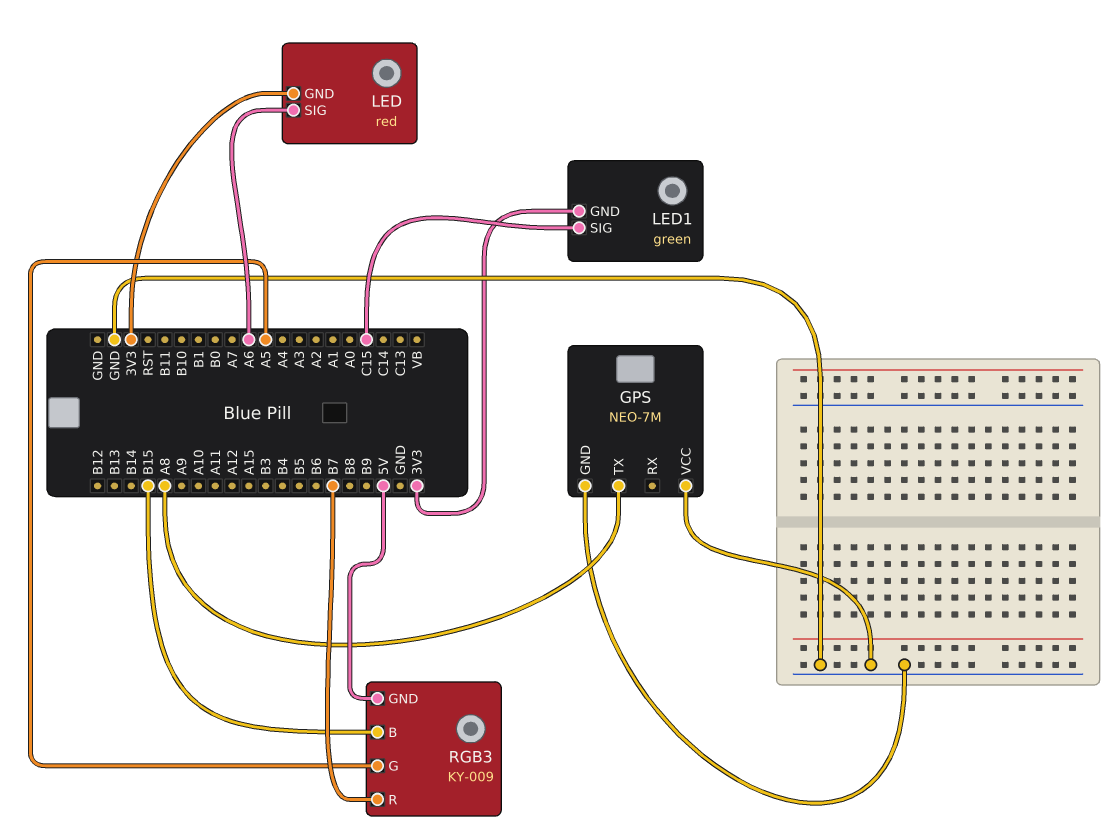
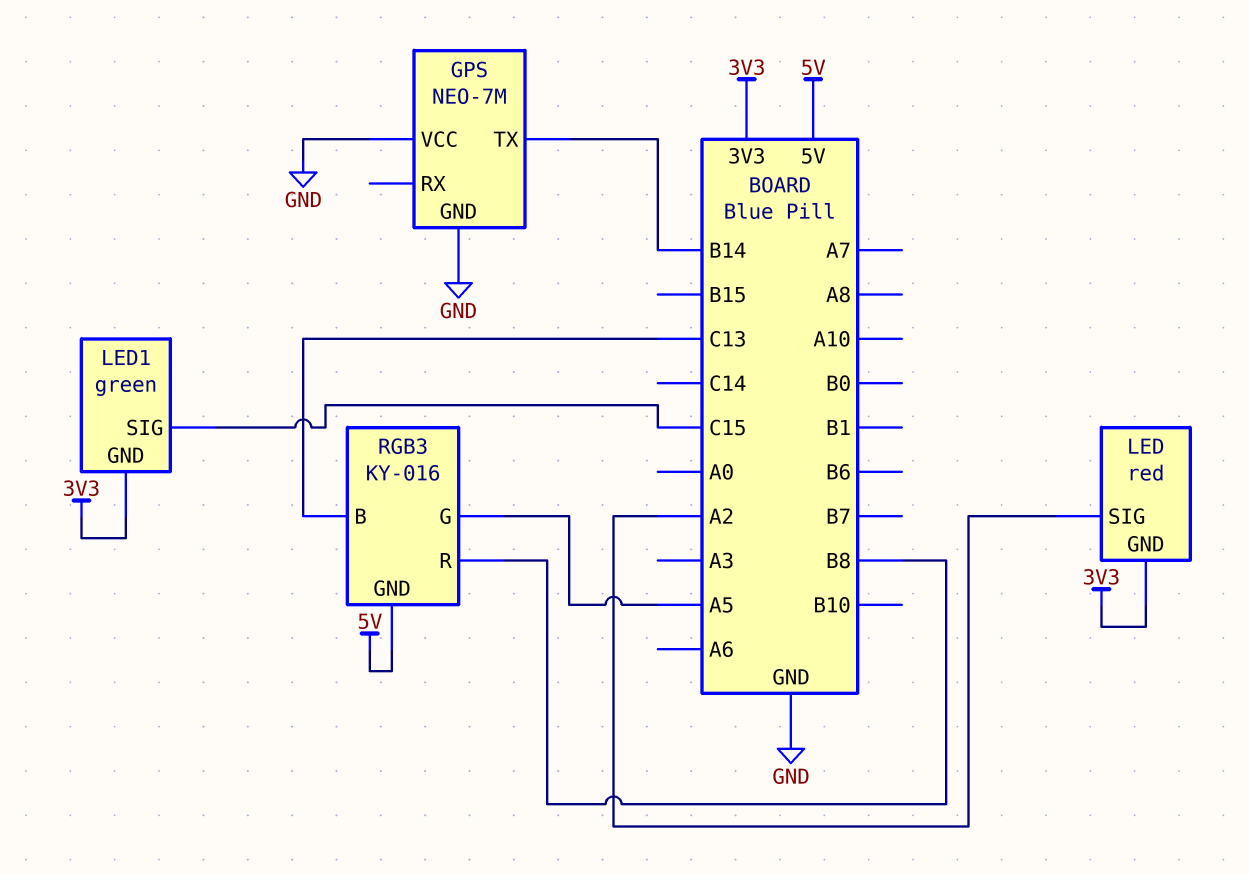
GPS pin TX: A8 -> B14
LED pin SIG: A6 -> A2
RGB3: KY-009 -> KY-016
RGB3 pin B: B15 -> C13
RGB3 pin R: B7 -> B8

